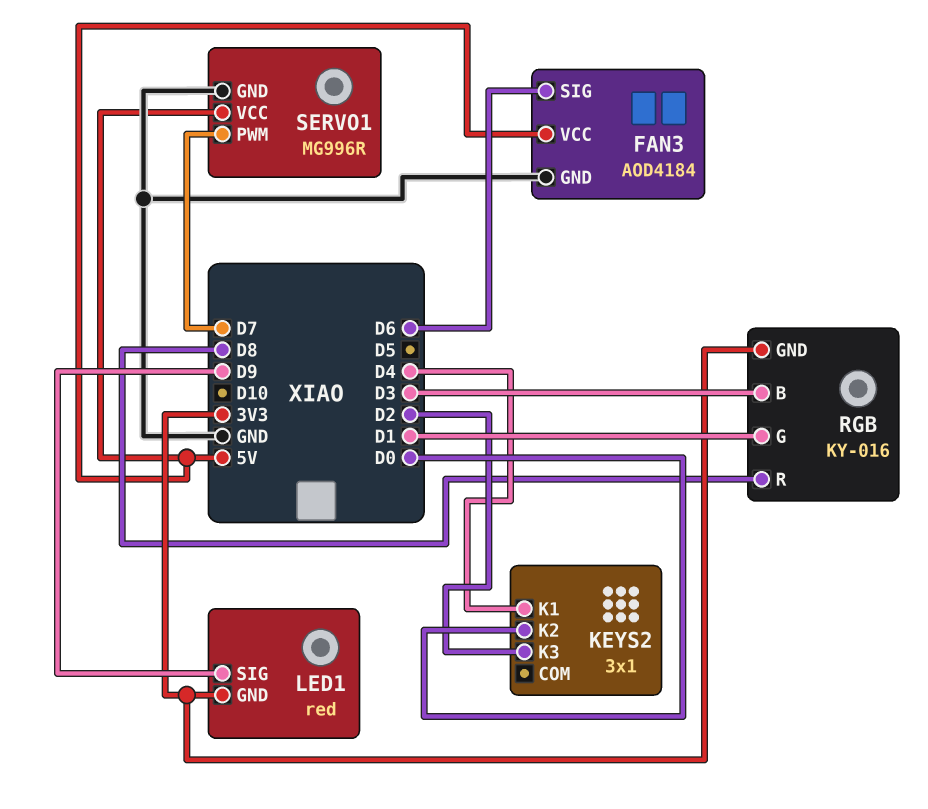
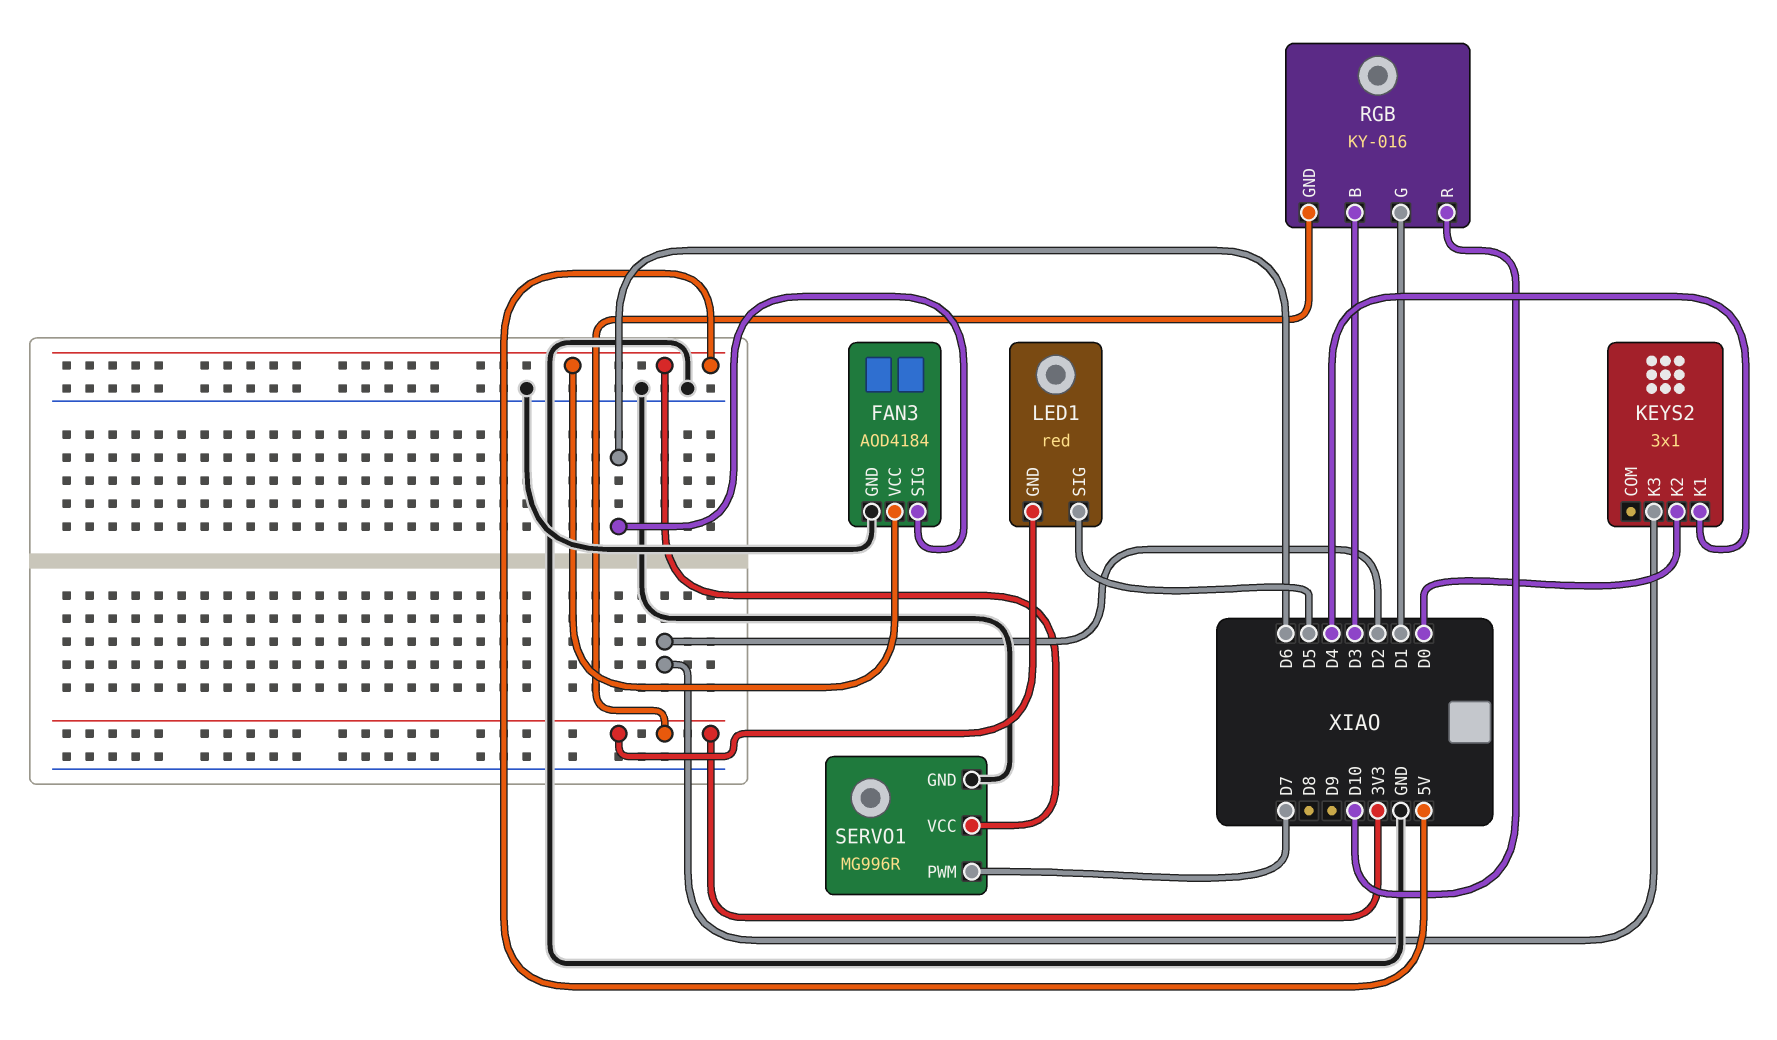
LED1 pin SIG: D9 -> D5
RGB pin R: D8 -> D10

